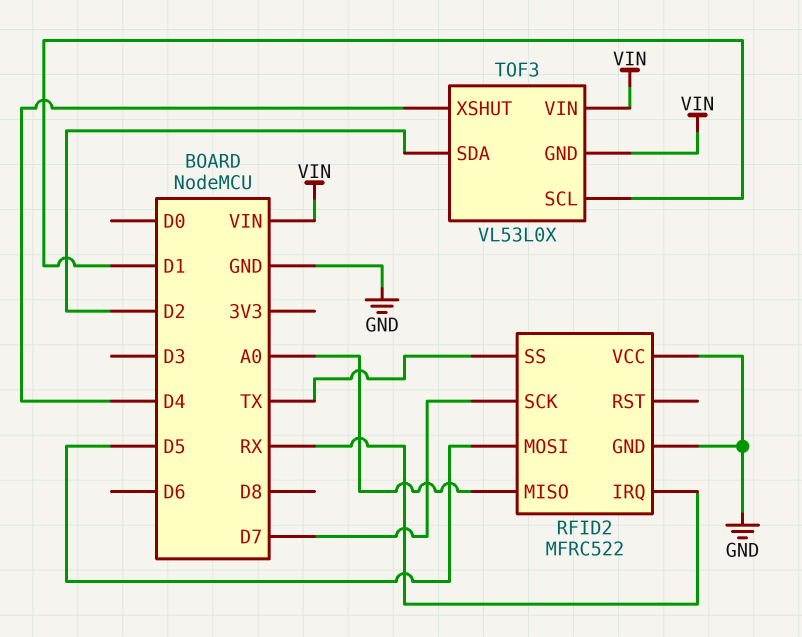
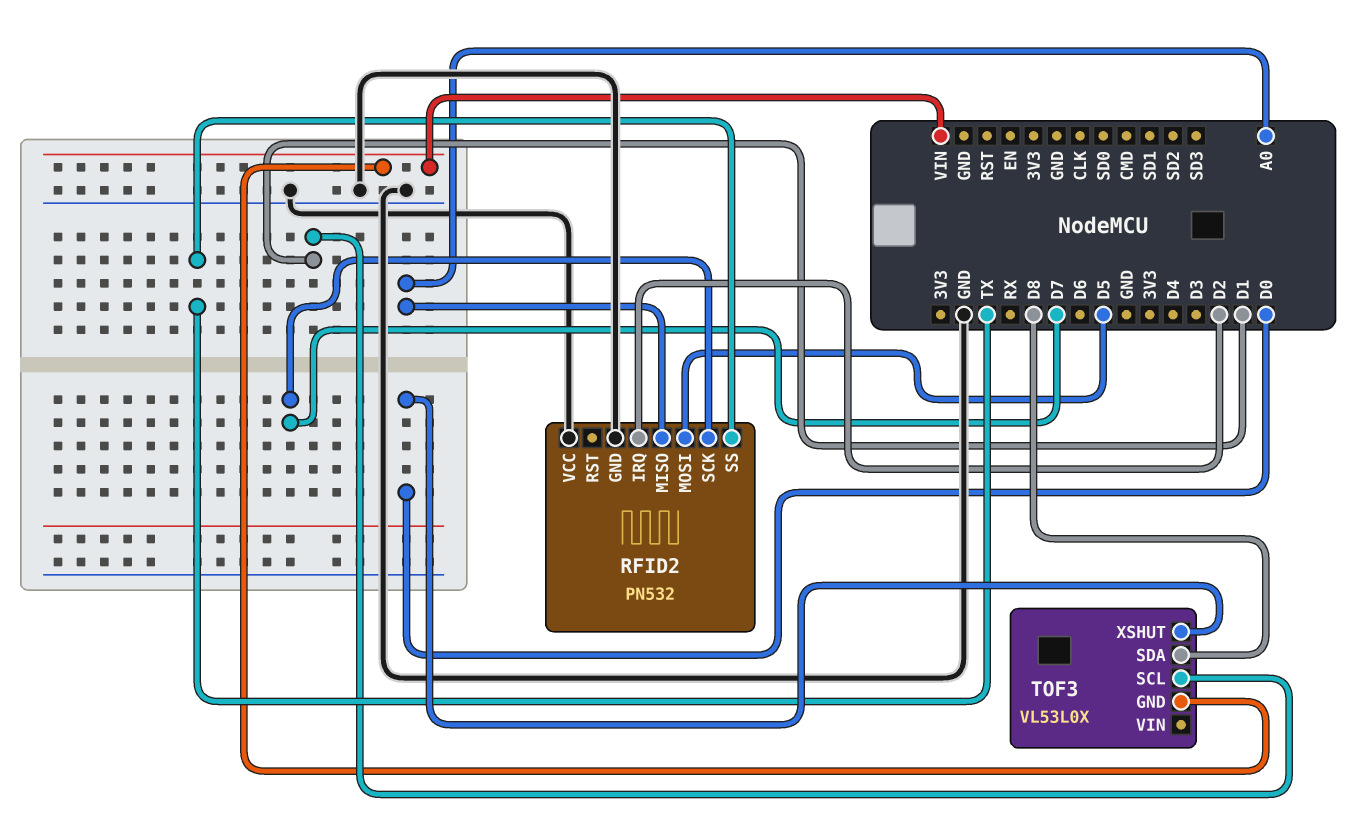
RFID2: MFRC522 -> PN532
RFID2 pin IRQ: RX -> D2
TOF3 pin SDA: D2 -> D8
TOF3 pin VIN: VIN -> none
TOF3 pin XSHUT: D4 -> D0

